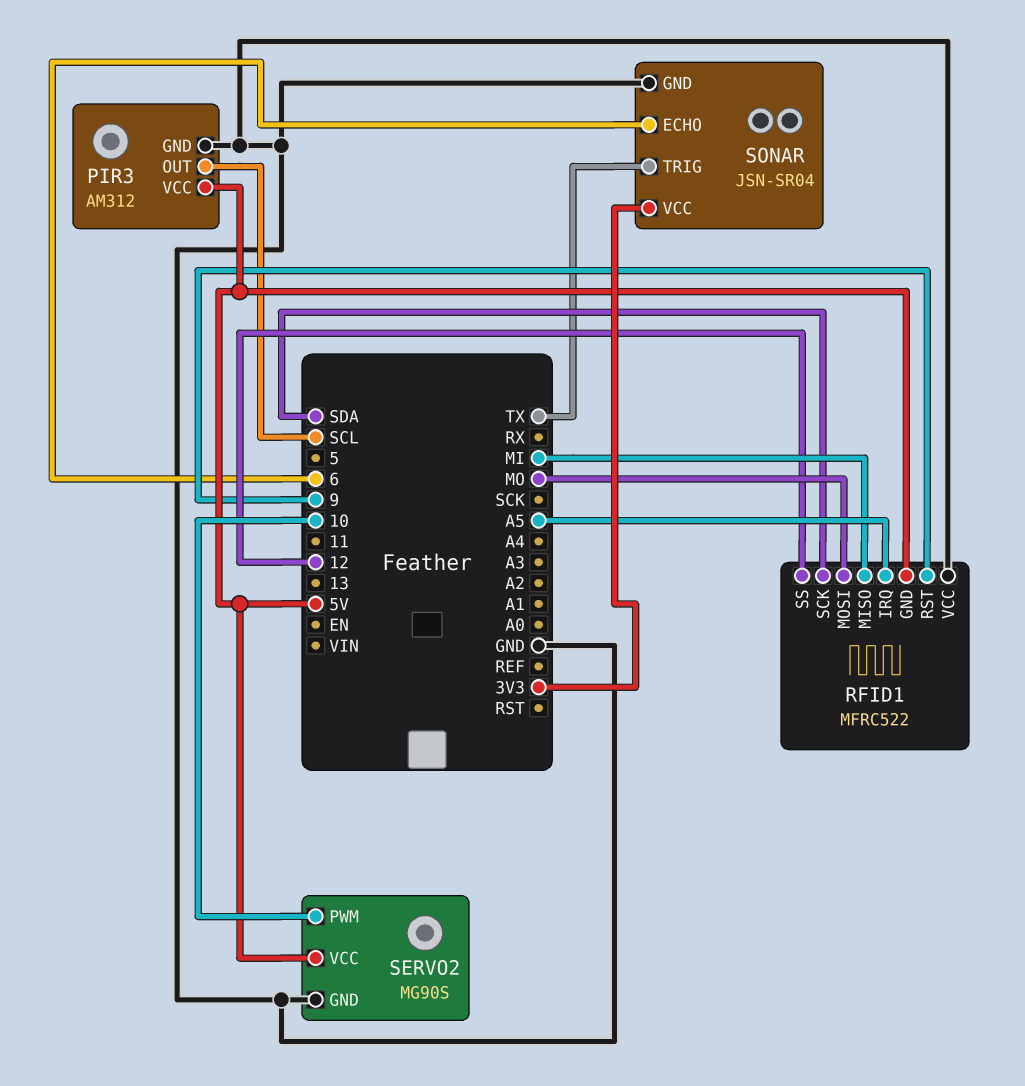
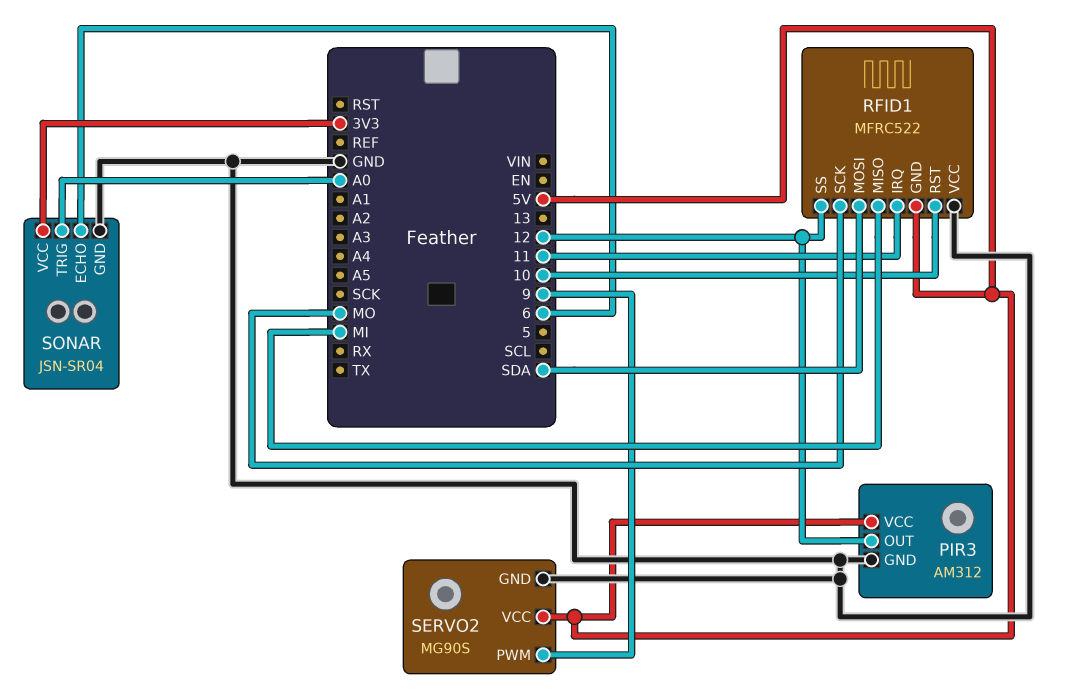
PIR3 pin OUT: SCL -> 12
RFID1 pin IRQ: A5 -> 11
RFID1 pin MOSI: MO -> SDA
RFID1 pin RST: 9 -> 10
RFID1 pin SCK: SDA -> MO
SERVO2 pin PWM: 10 -> 9
SONAR pin TRIG: TX -> A0

